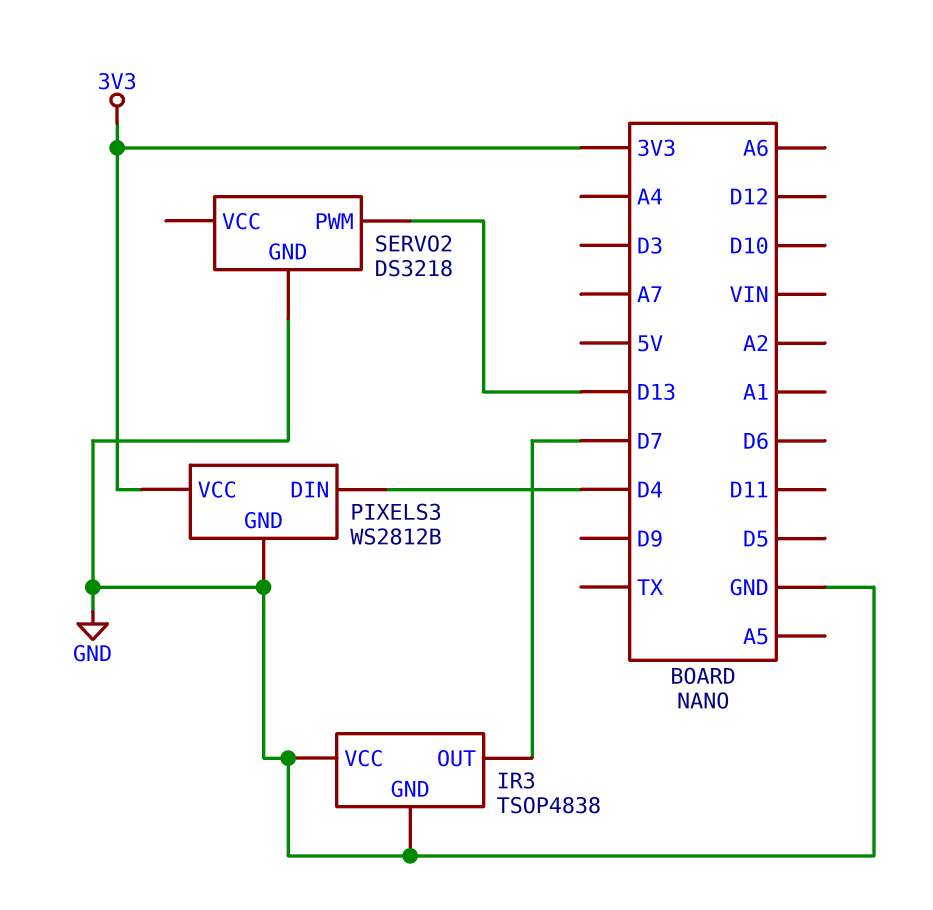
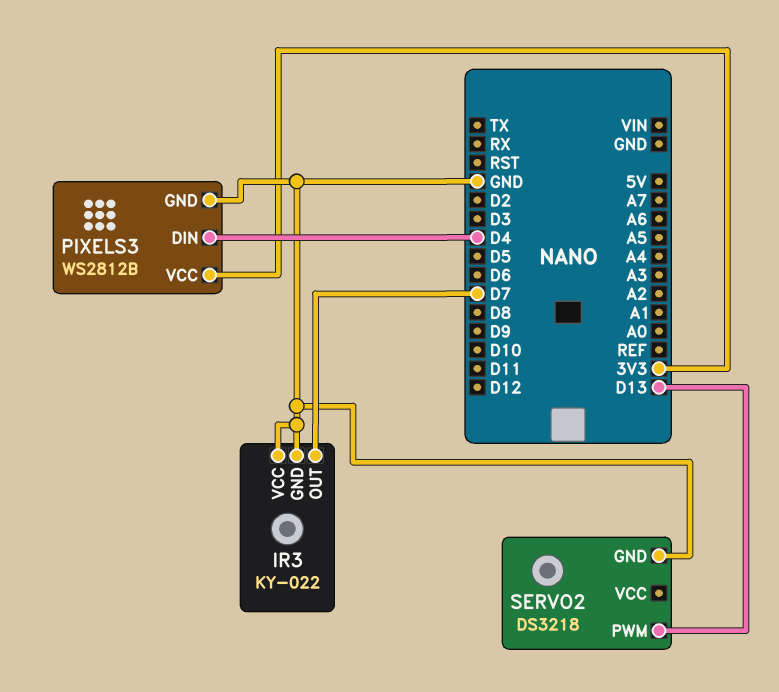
IR3: TSOP4838 -> KY-022

